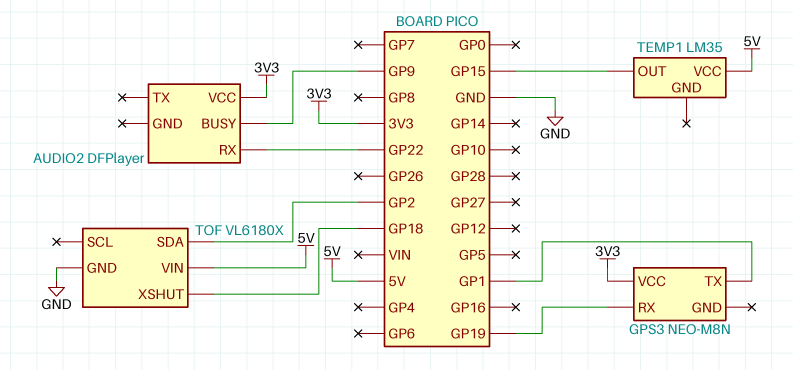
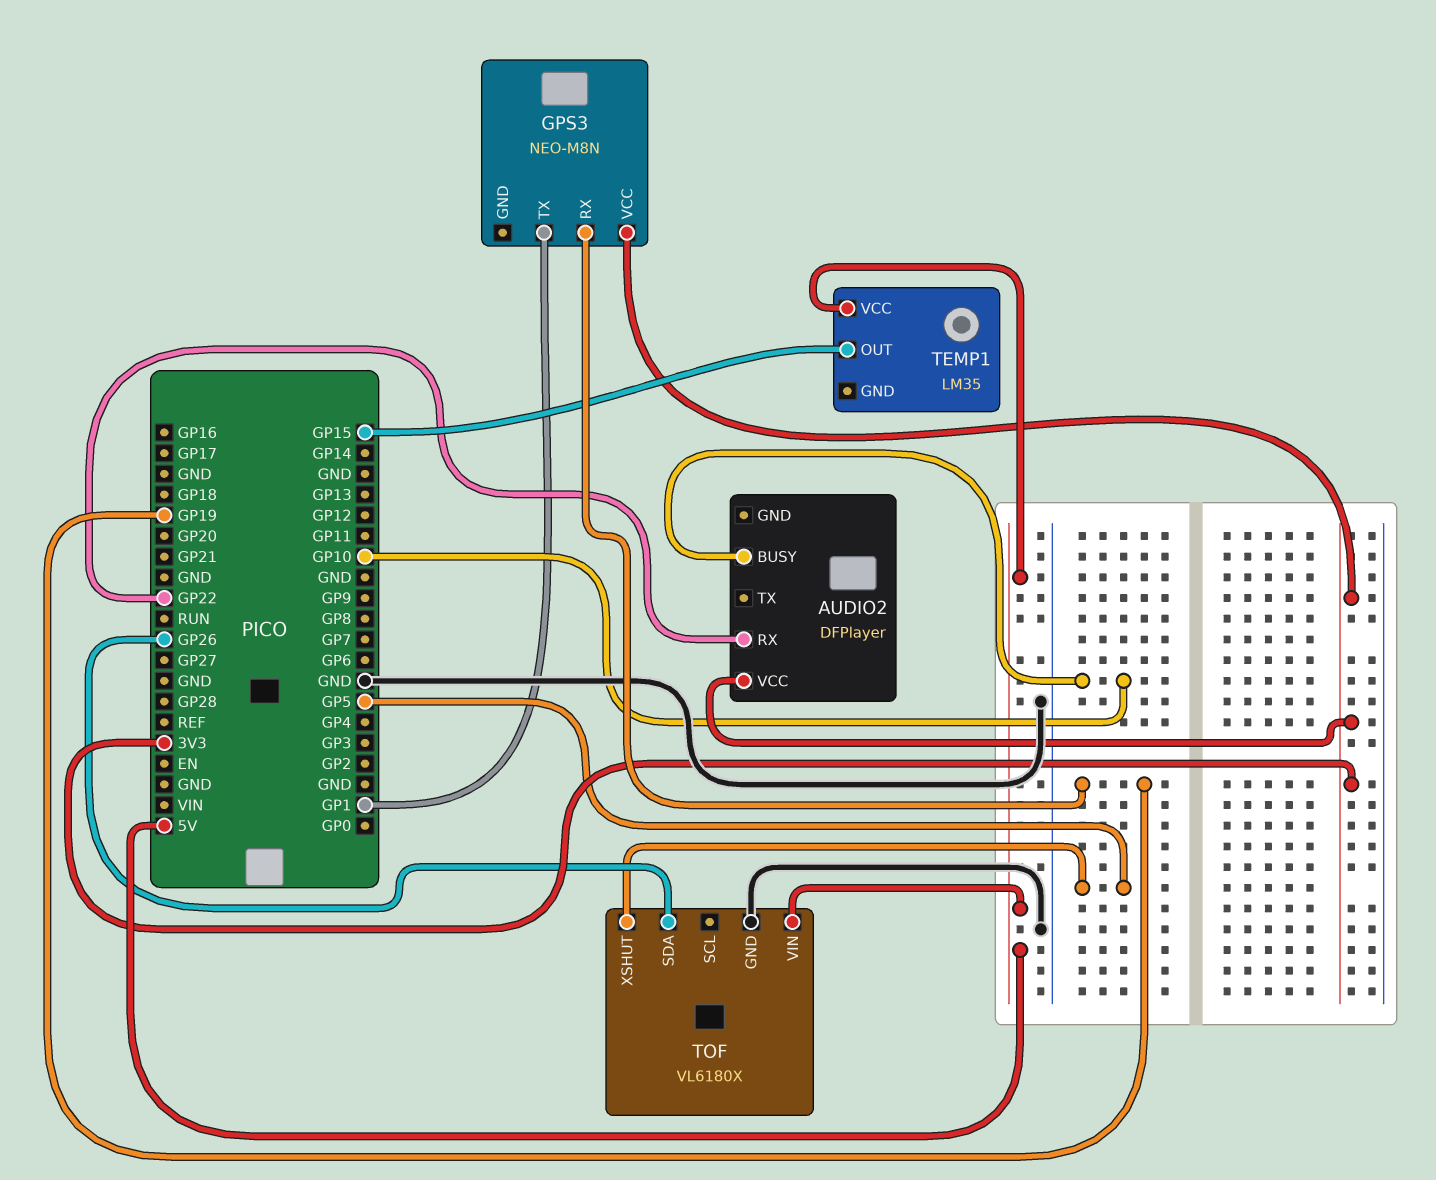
AUDIO2 pin BUSY: GP9 -> GP10
TOF pin SDA: GP2 -> GP26
TOF pin XSHUT: GP18 -> GP5

